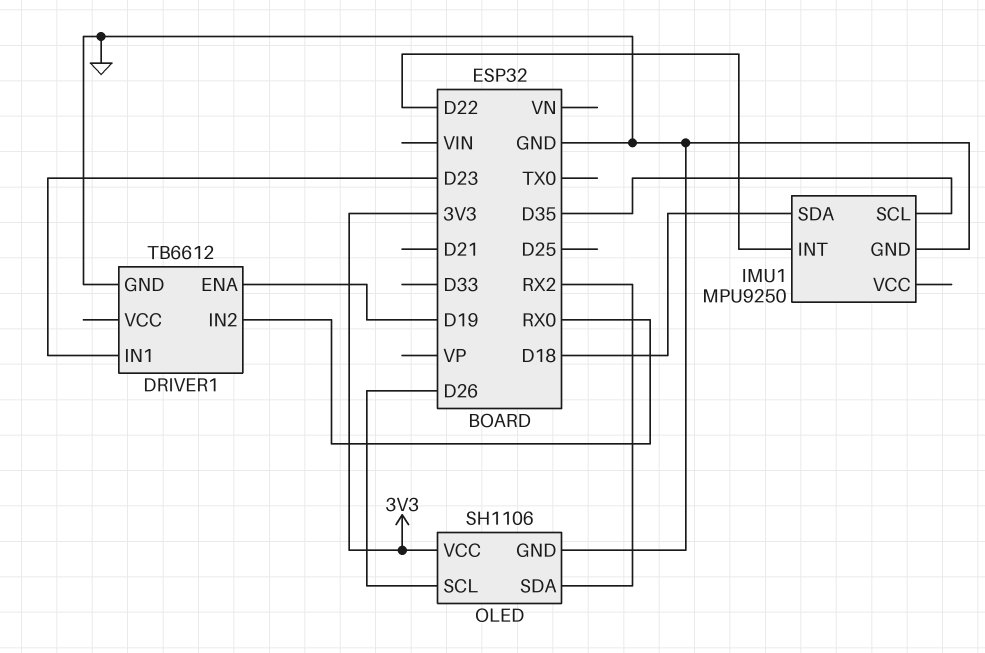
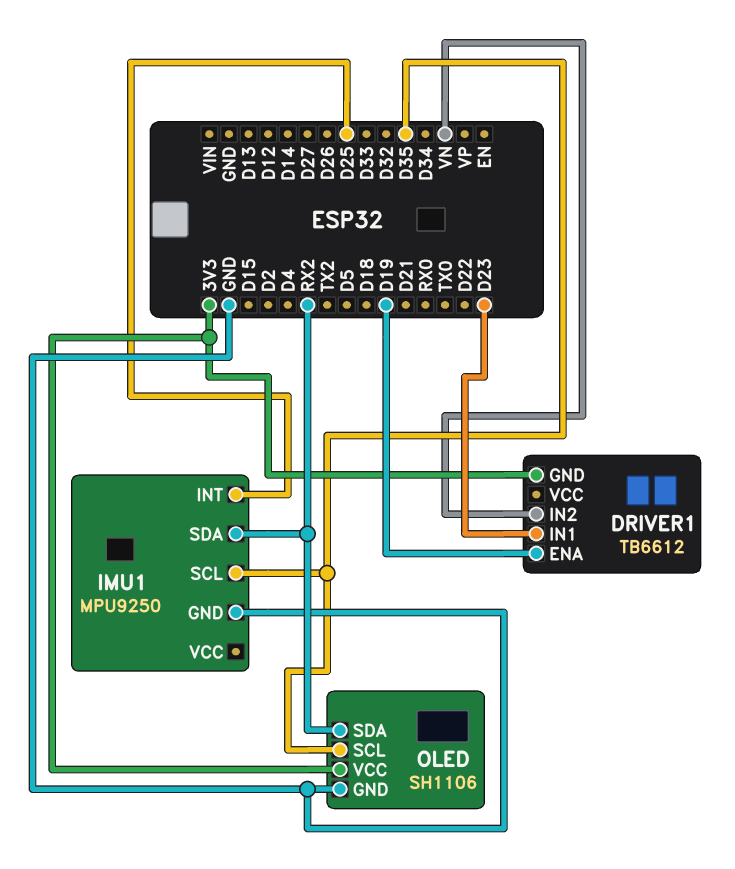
DRIVER1 pin GND: GND -> 3V3
DRIVER1 pin IN2: RX0 -> VN
IMU1 pin INT: D22 -> D25
IMU1 pin SDA: D18 -> RX2
OLED pin SCL: D26 -> D35

